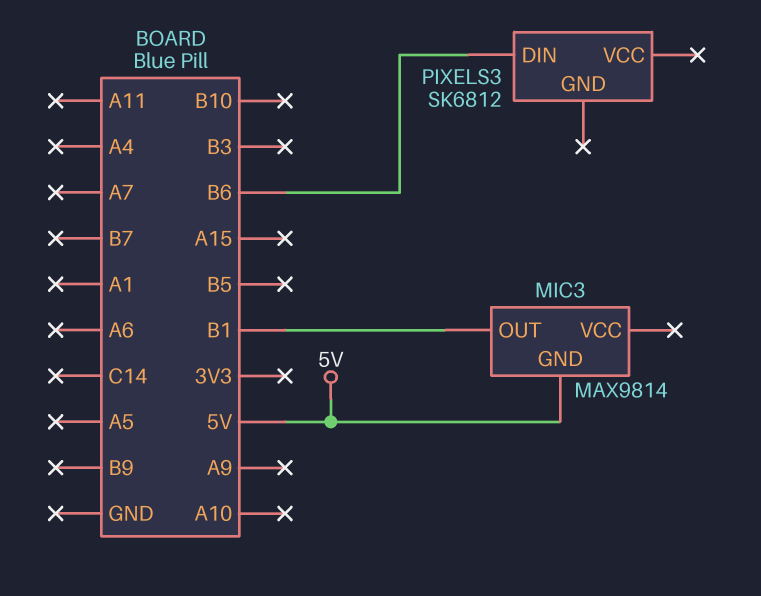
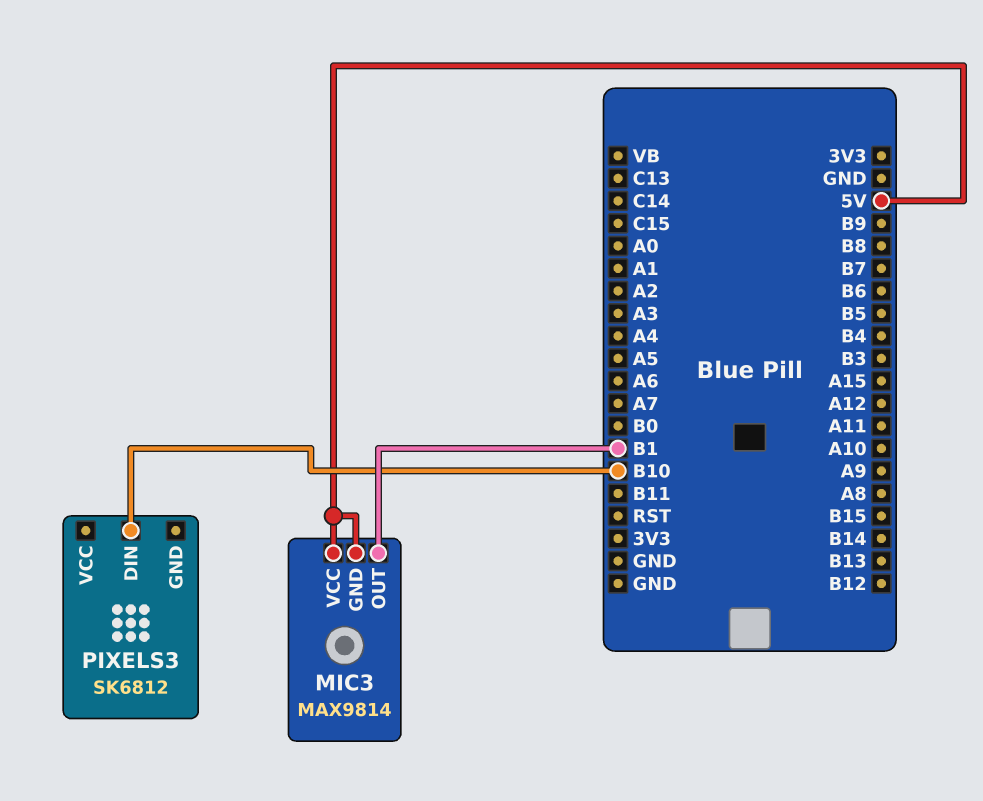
MIC3 pin VCC: none -> 5V
PIXELS3 pin DIN: B6 -> B10

